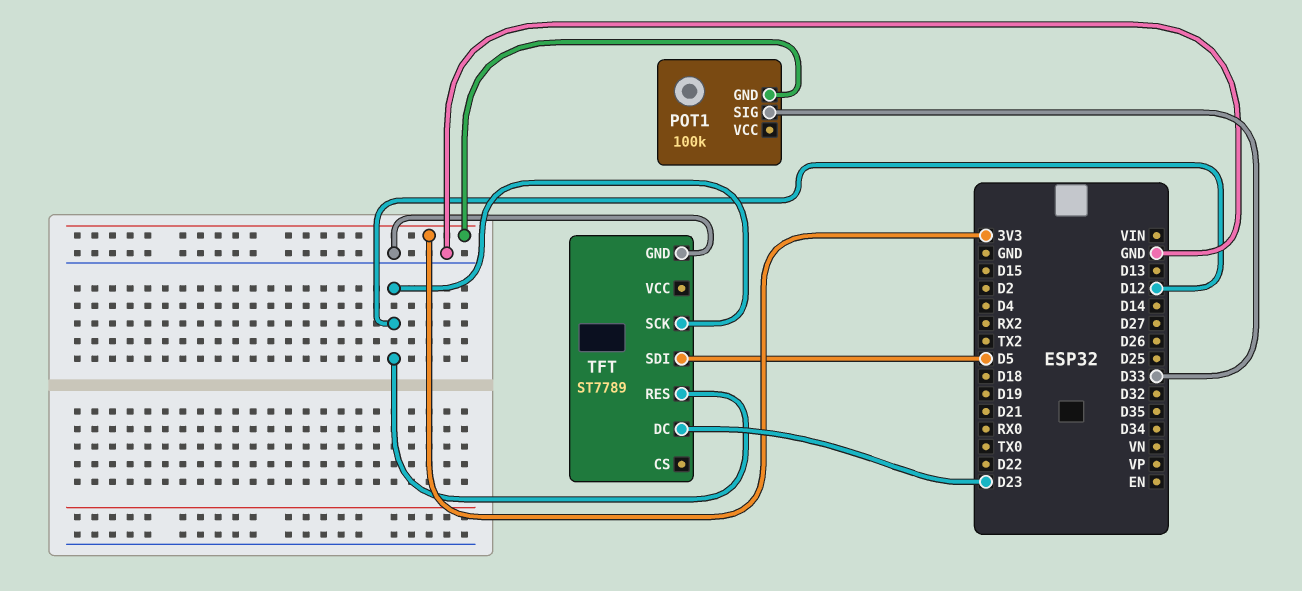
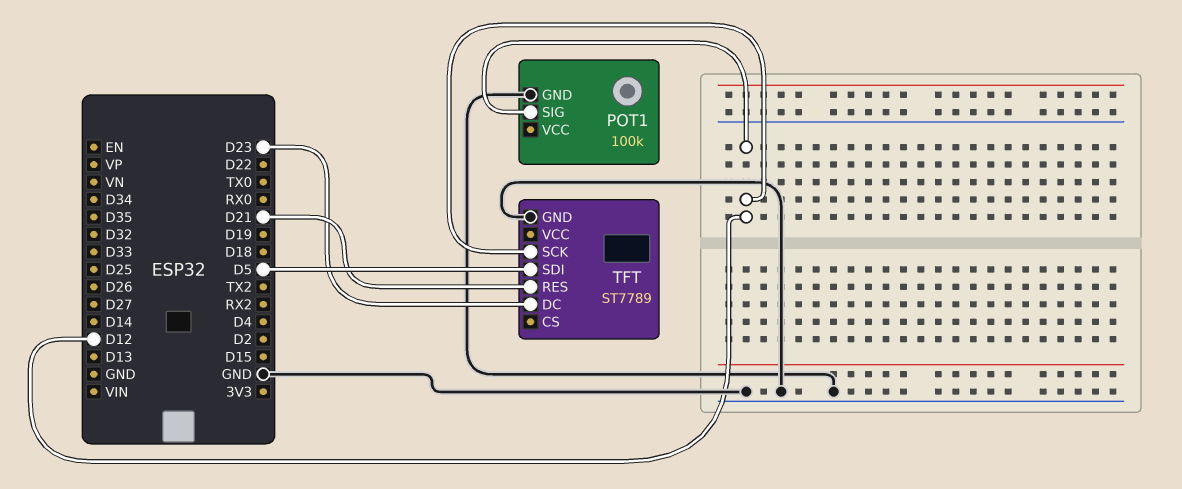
POT1 pin GND: 3V3 -> GND
POT1 pin SIG: D33 -> D12
TFT pin RES: D12 -> D21

